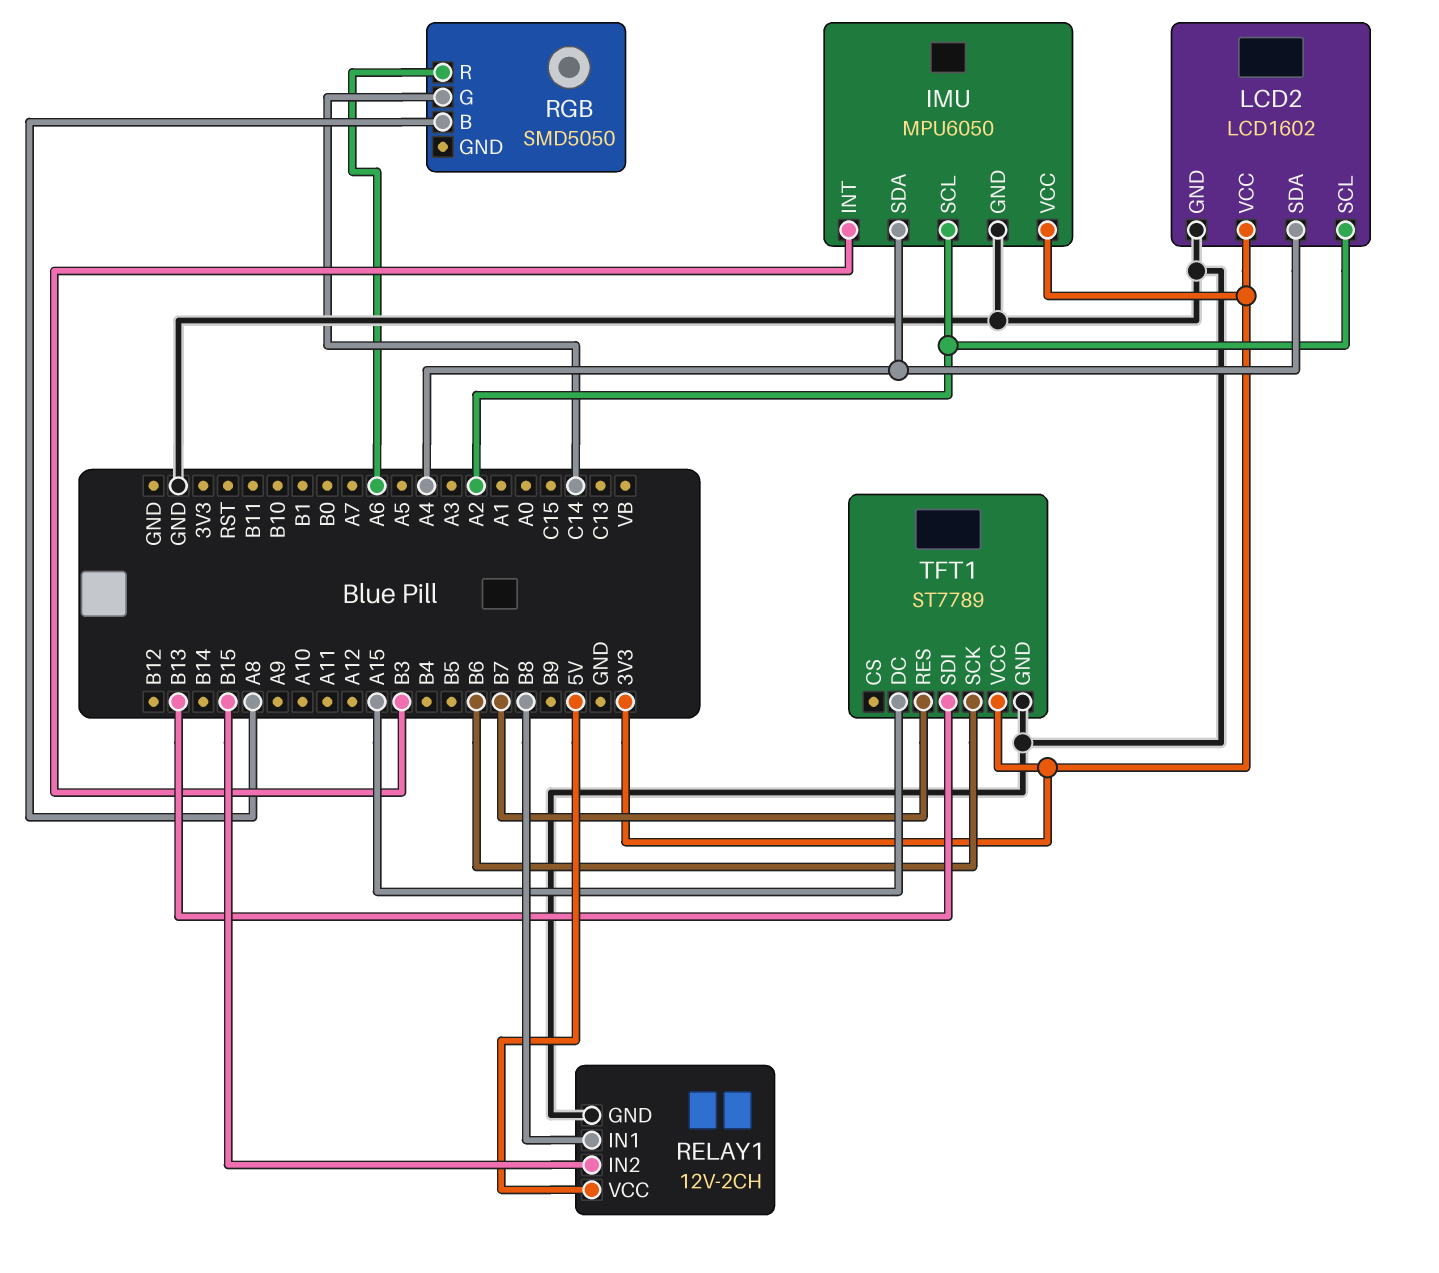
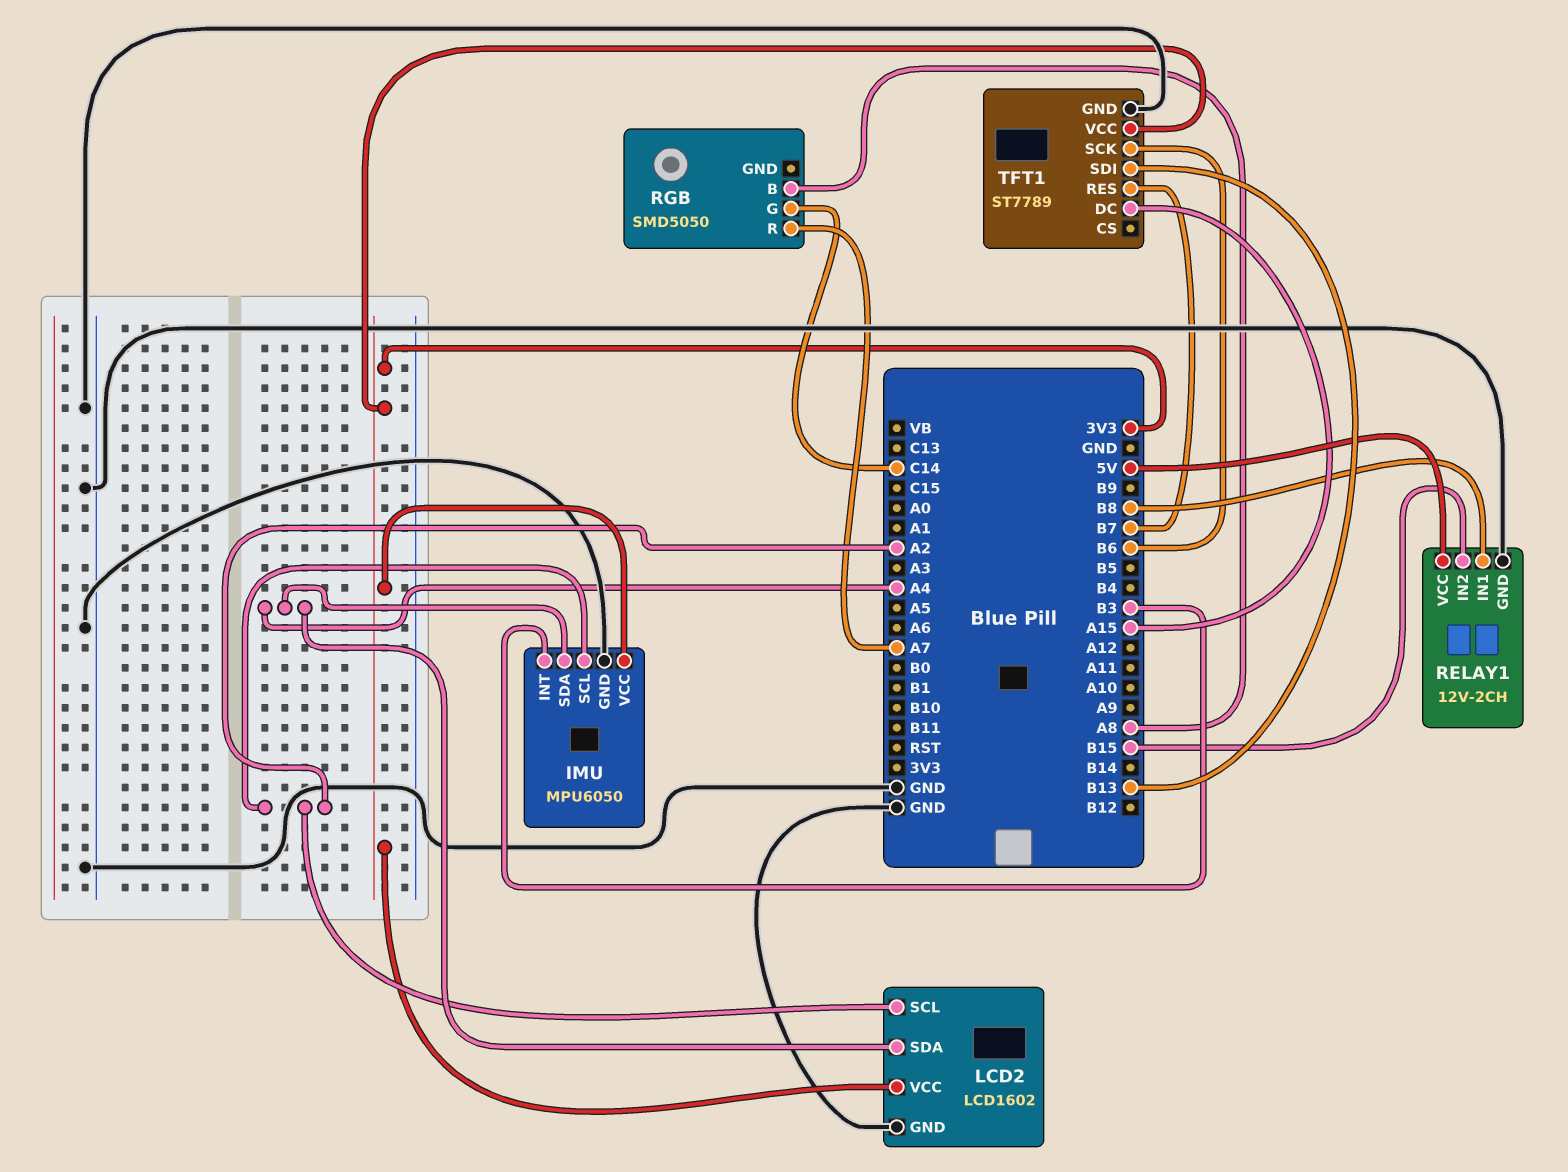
RGB pin R: A6 -> A7

